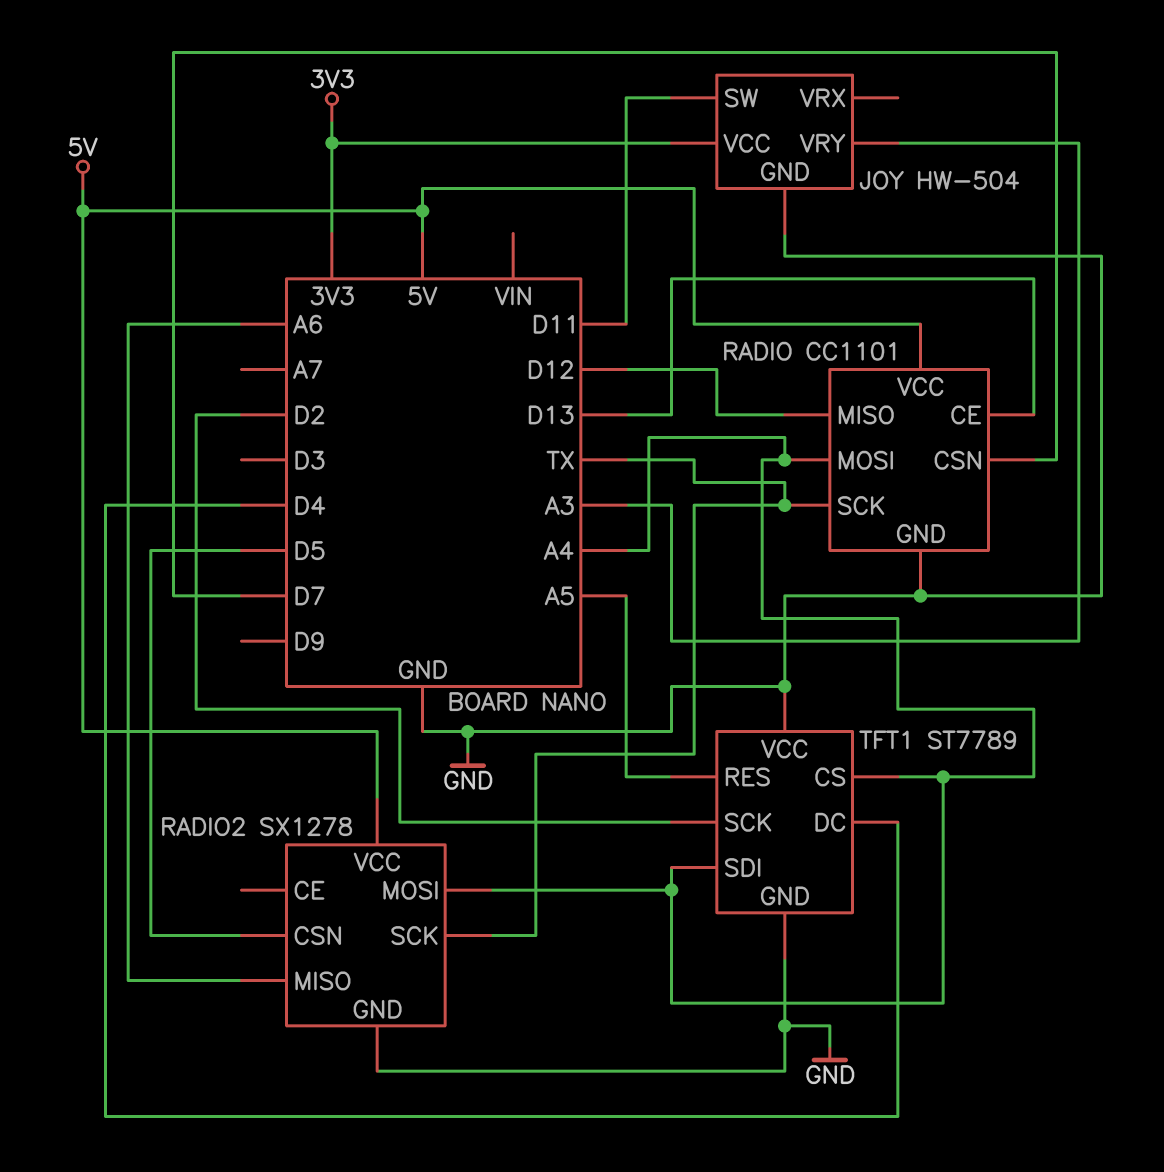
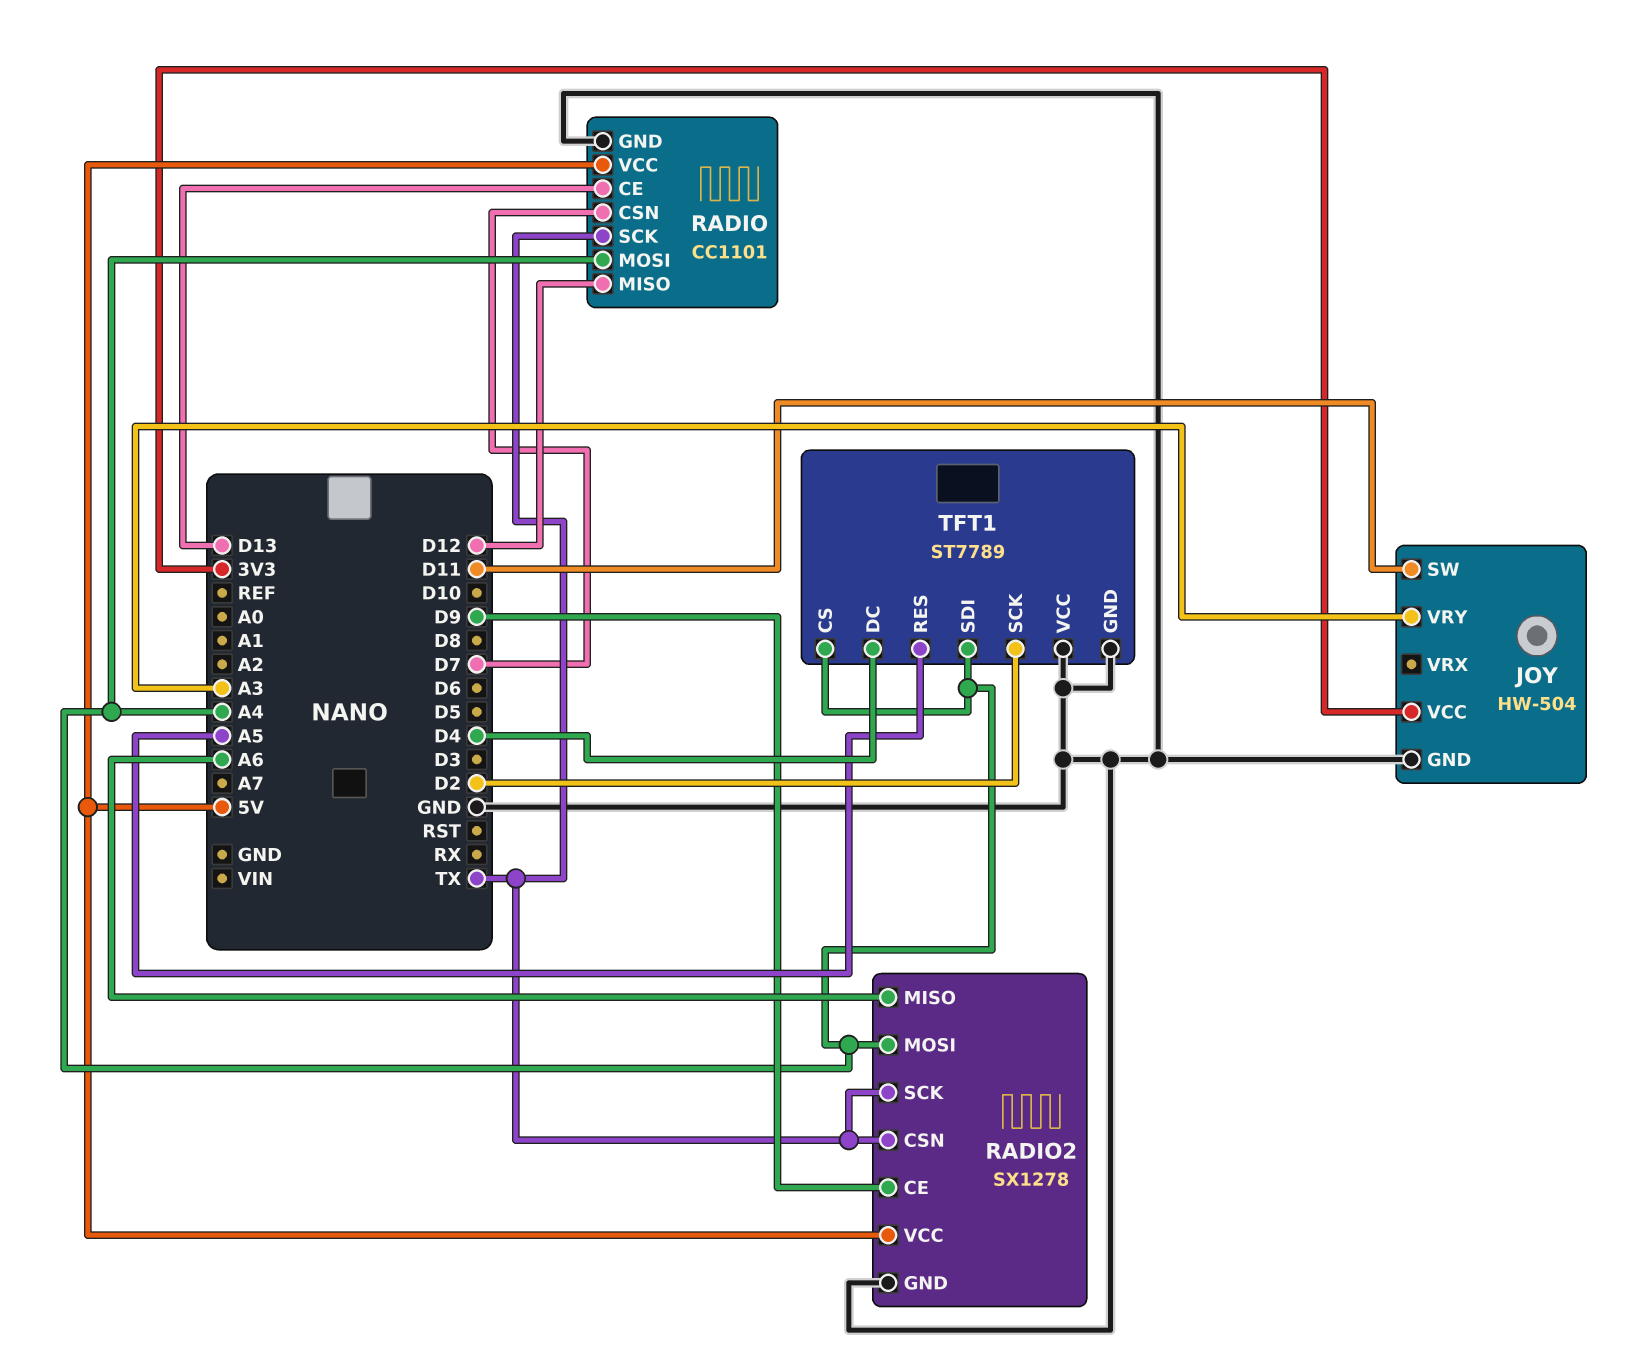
RADIO2 pin CE: none -> D9
RADIO2 pin CSN: D5 -> TX

